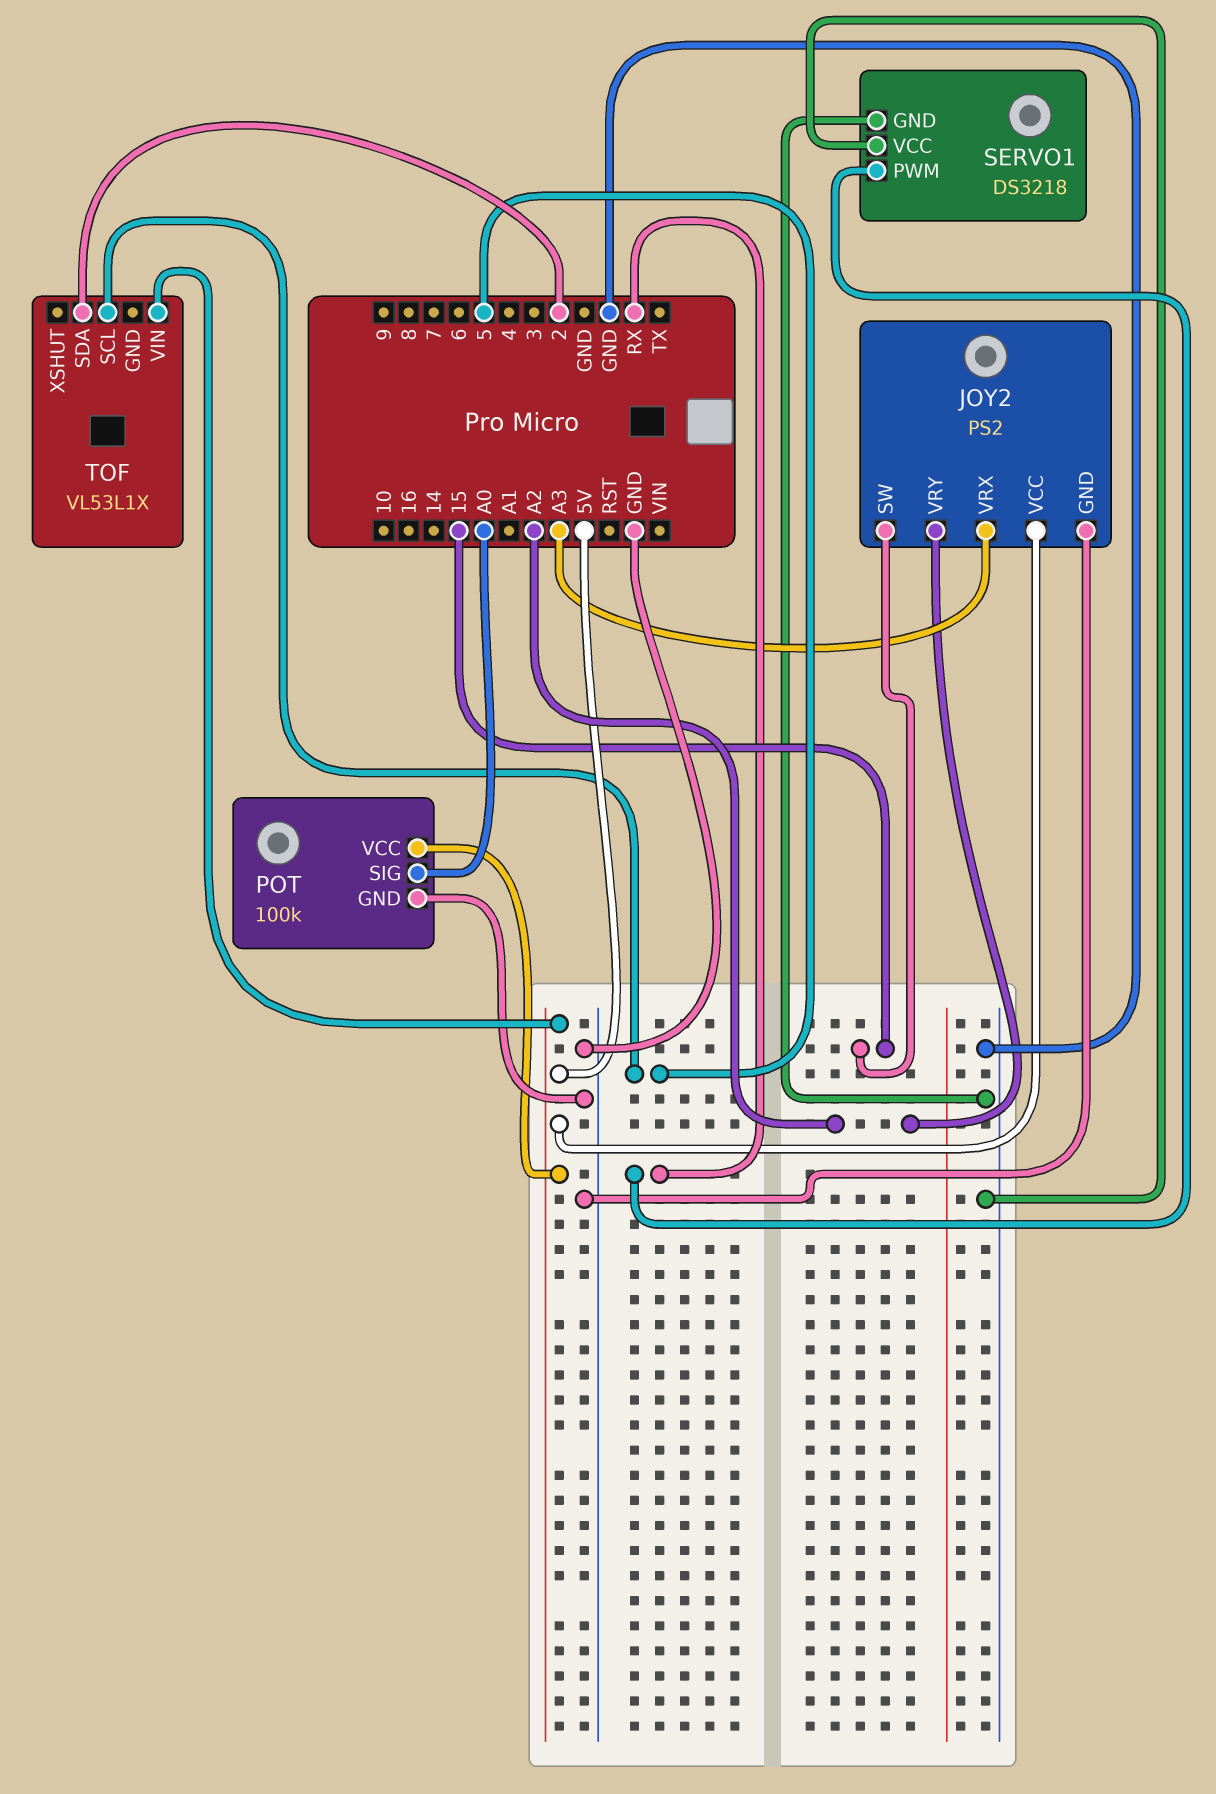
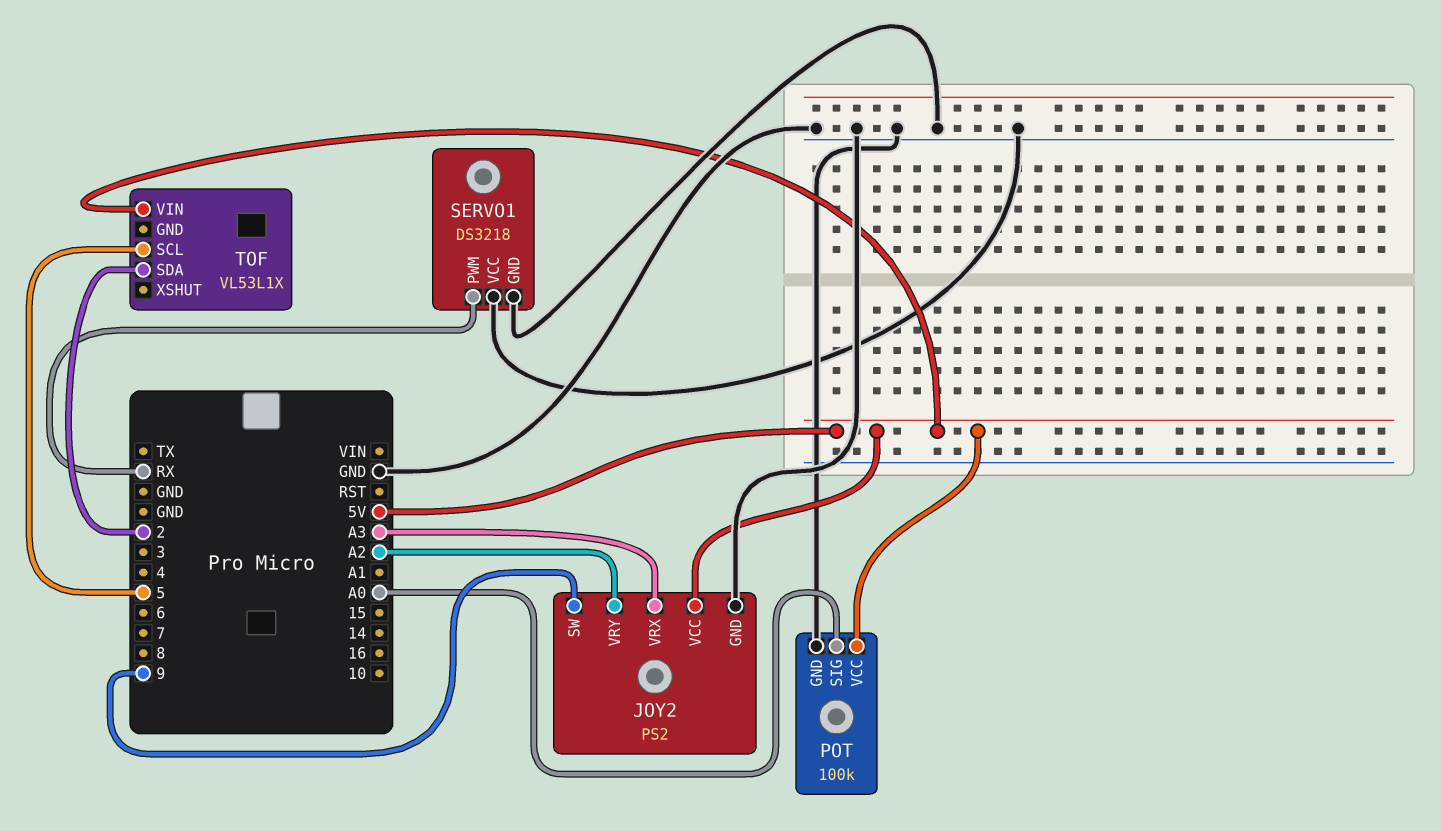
JOY2 pin SW: 15 -> 9

